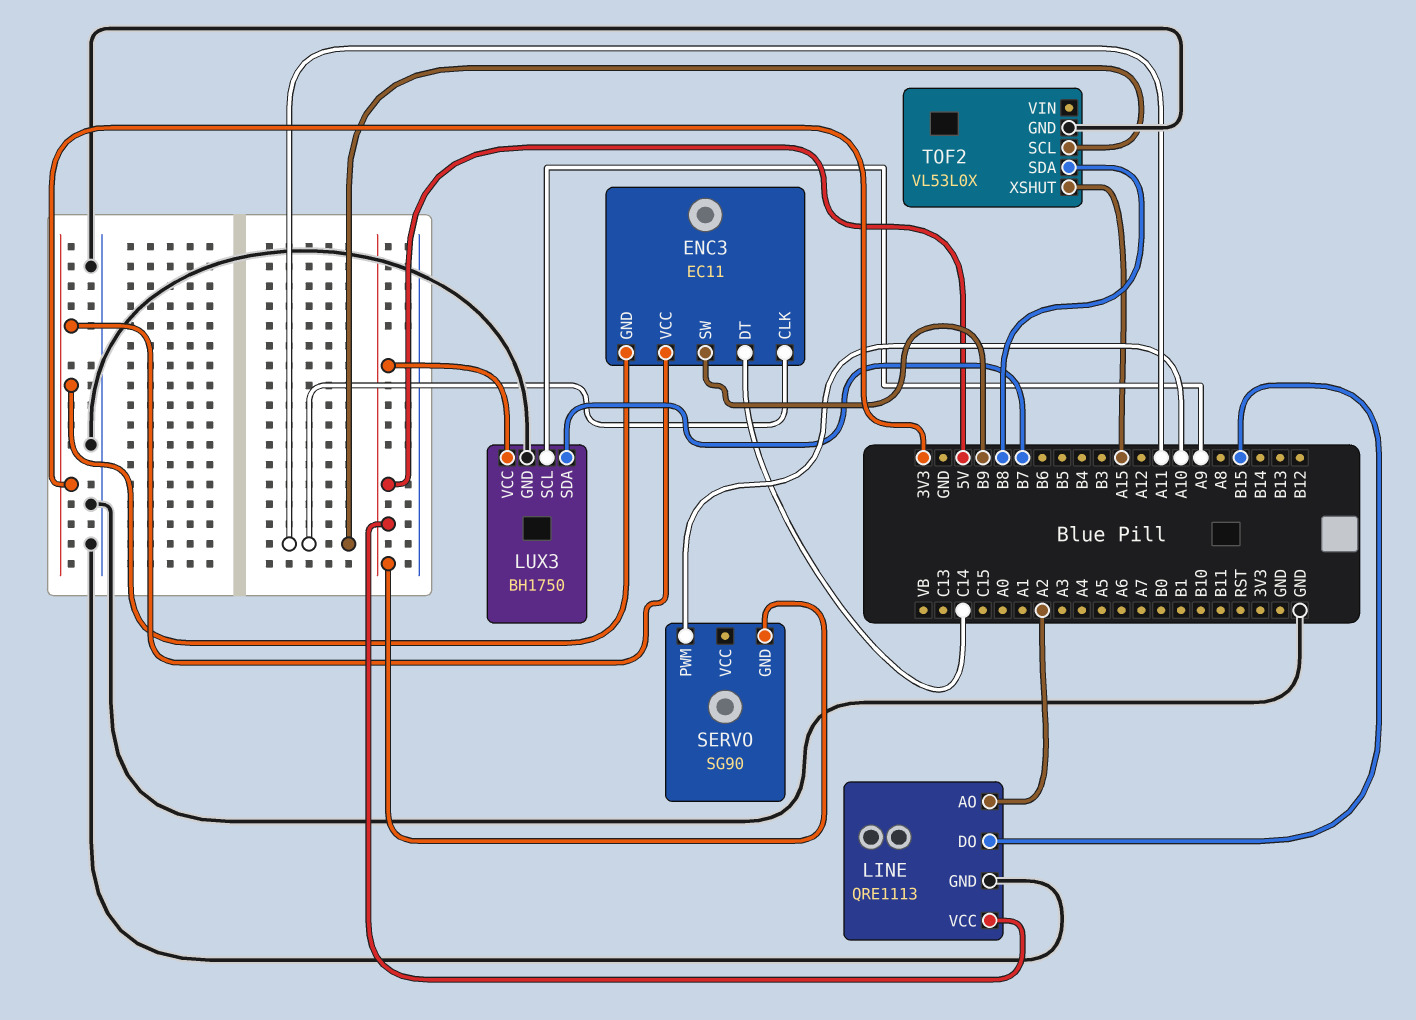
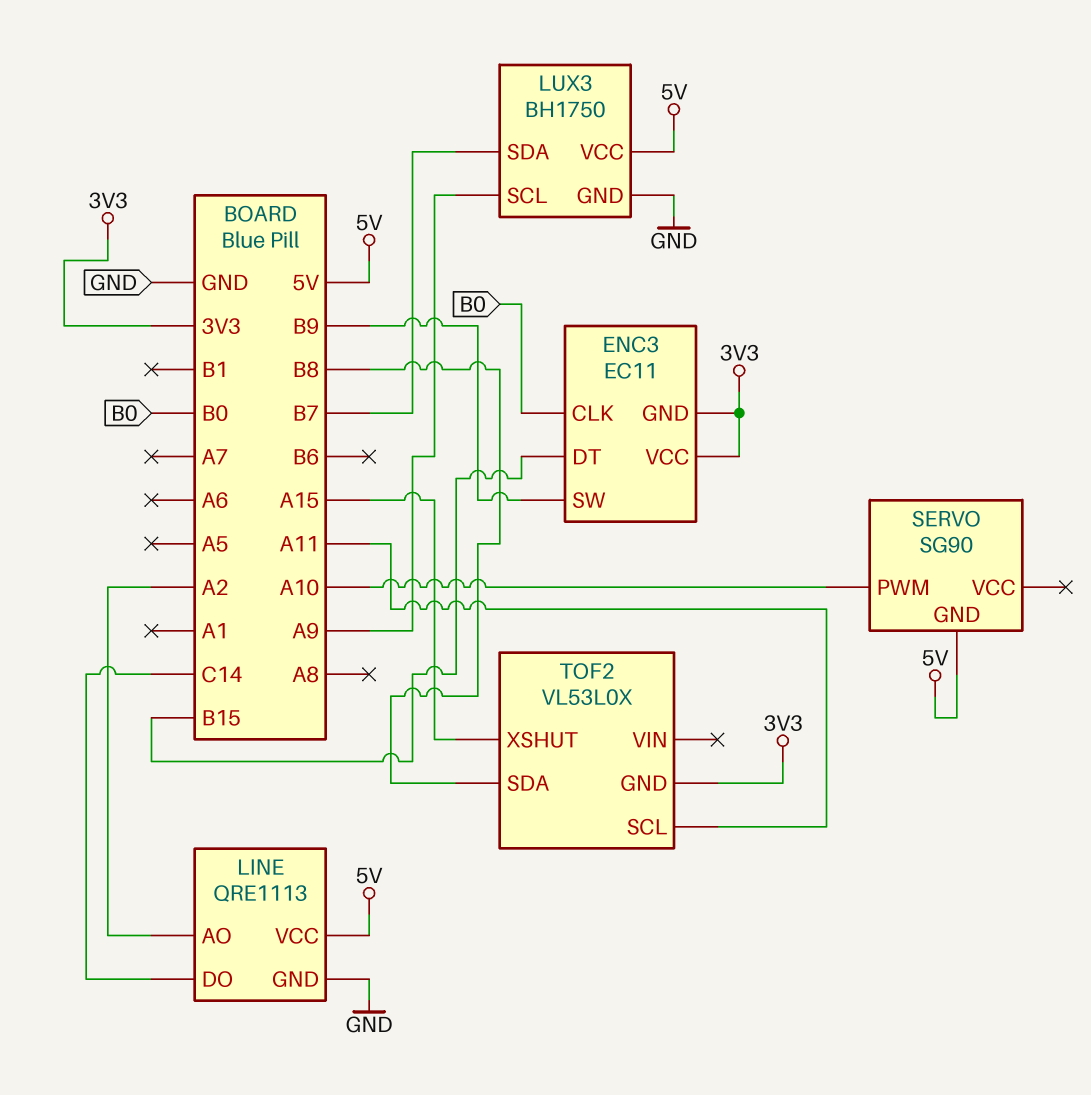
ENC3 pin CLK: A11 -> B0
ENC3 pin DT: C14 -> B15
LINE pin DO: B15 -> C14
TOF2 pin GND: GND -> 3V3

